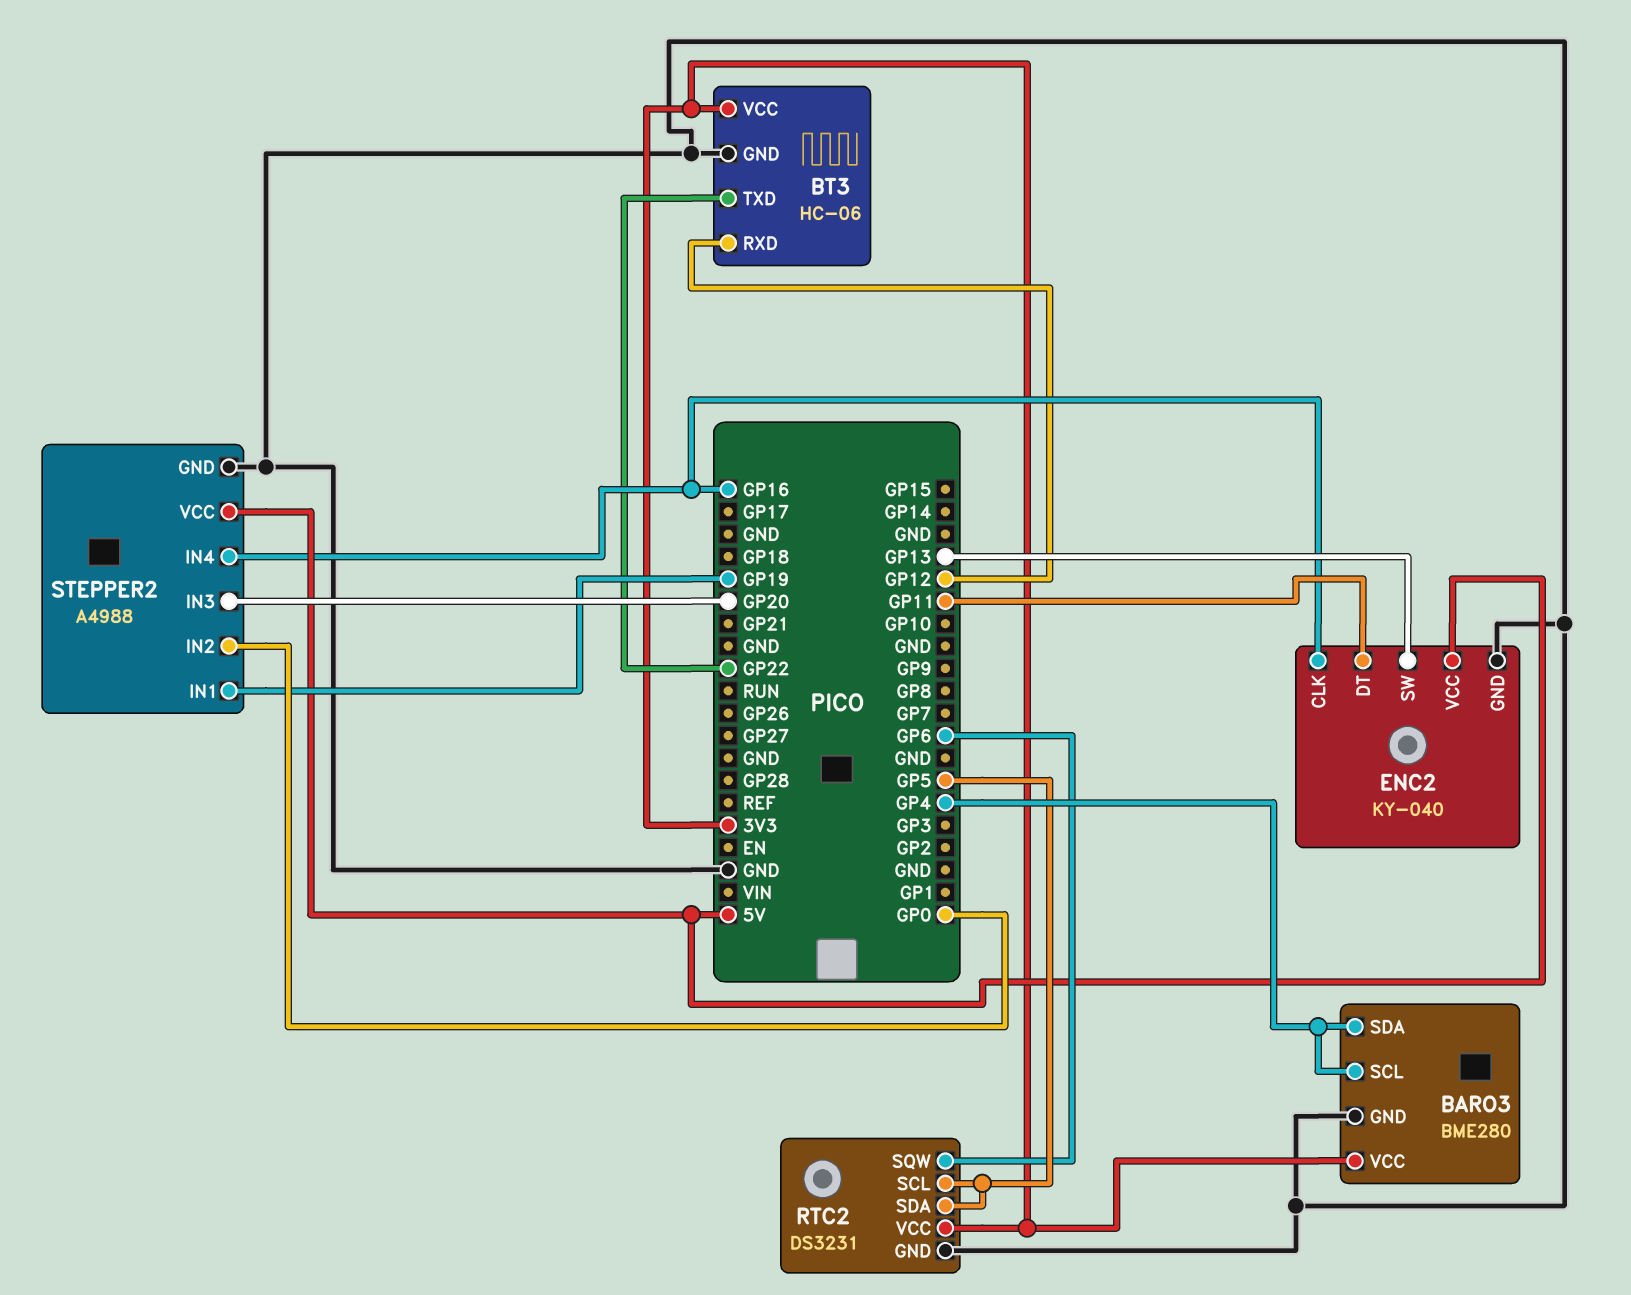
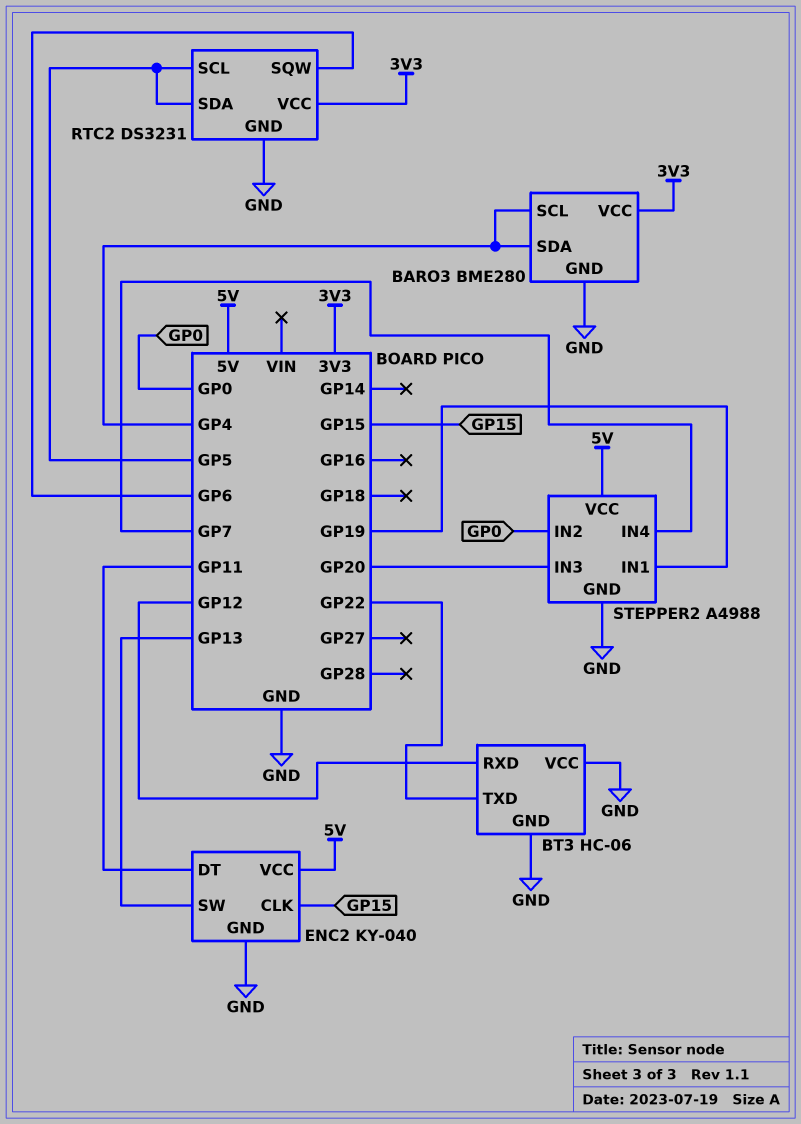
BT3 pin VCC: 3V3 -> GND
ENC2 pin CLK: GP16 -> GP15
STEPPER2 pin IN4: GP16 -> GP7

